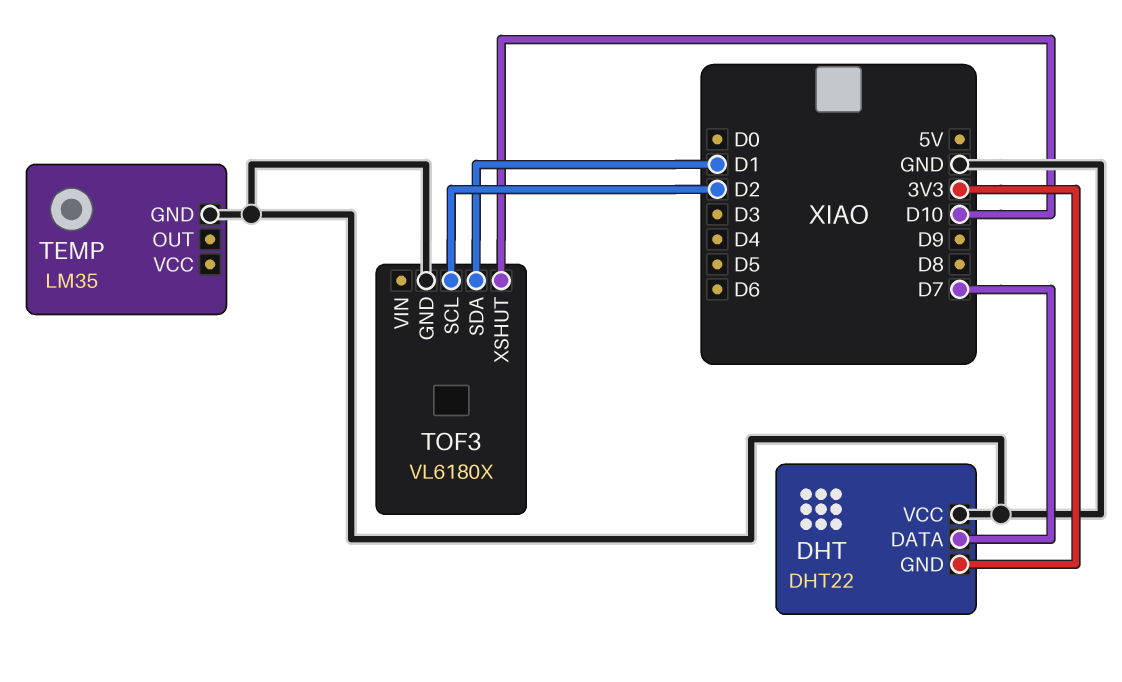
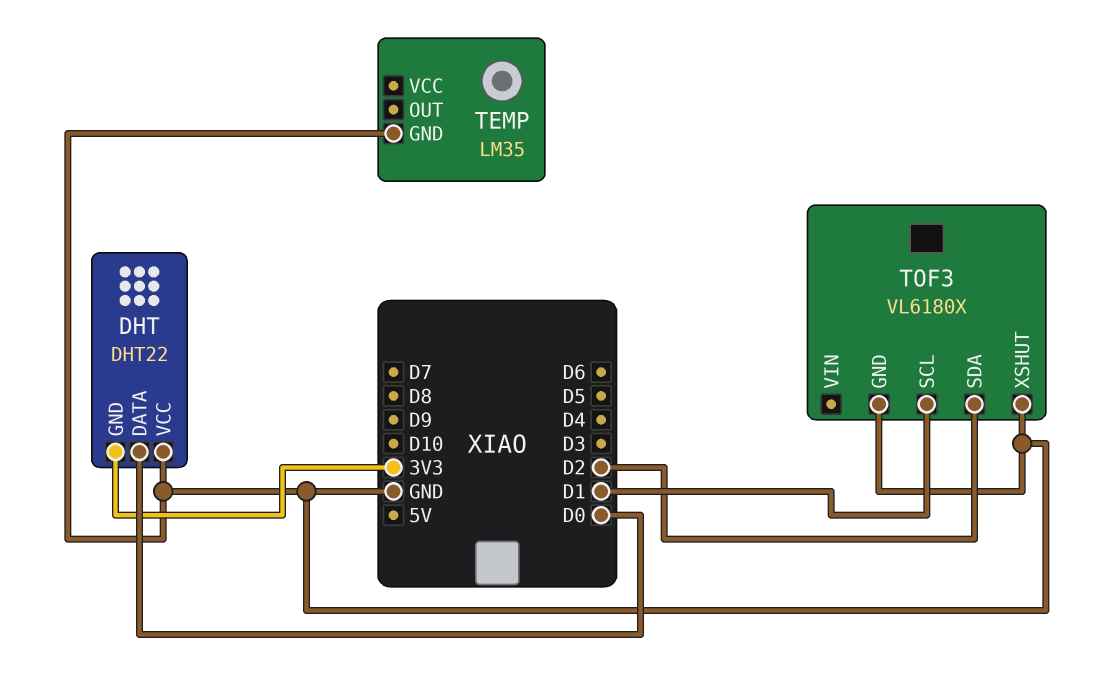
DHT pin DATA: D7 -> D0
TOF3 pin SCL: D2 -> D1
TOF3 pin SDA: D1 -> D2
TOF3 pin XSHUT: D10 -> GND

